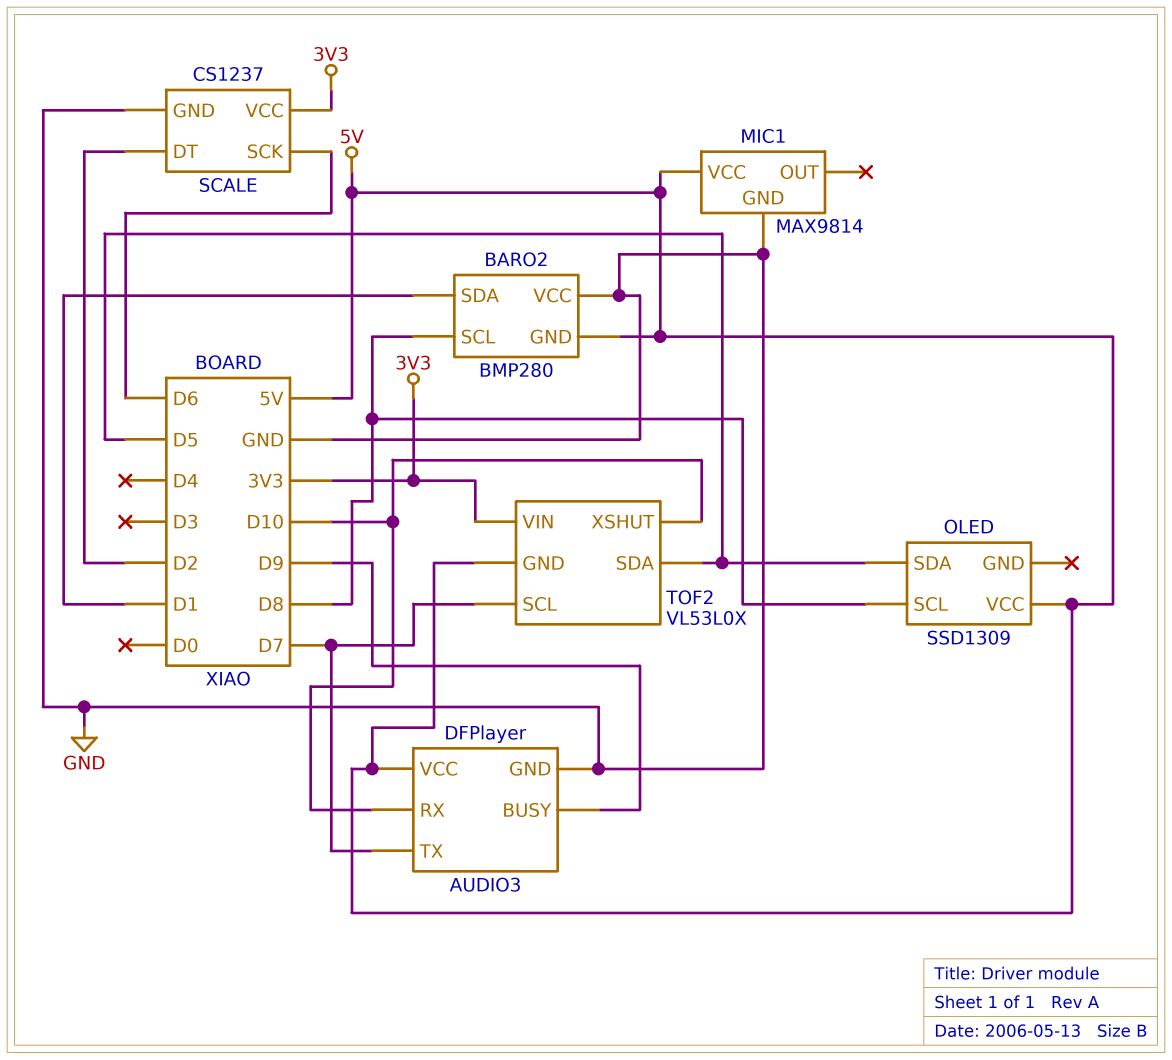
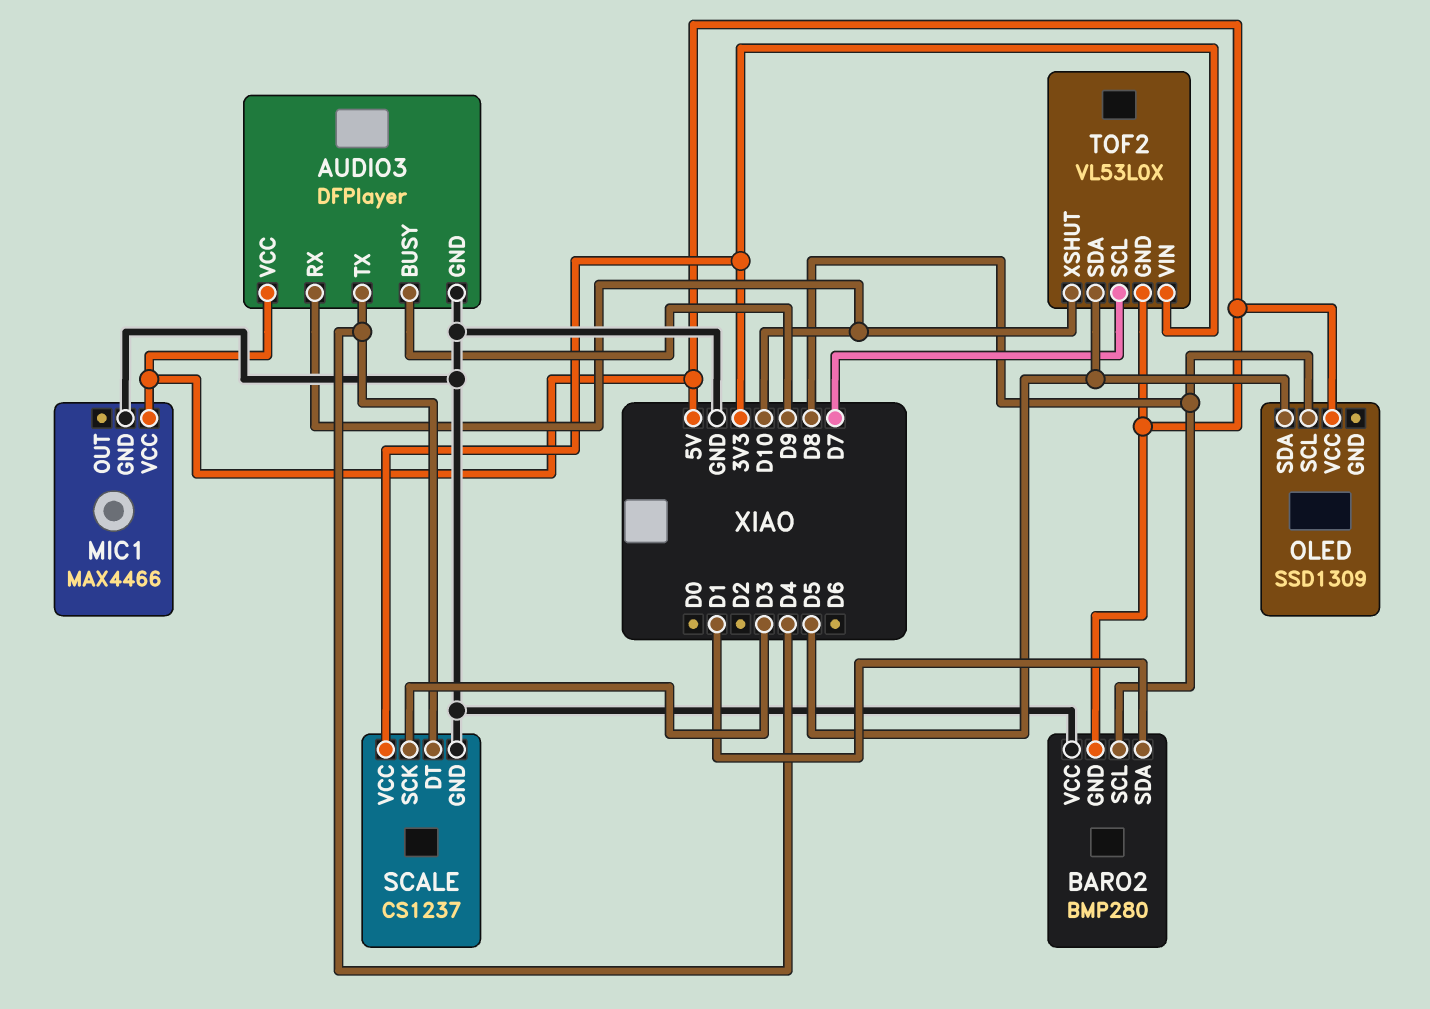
AUDIO3 pin TX: D7 -> D4
MIC1: MAX9814 -> MAX4466
SCALE pin DT: D2 -> D4
SCALE pin SCK: D6 -> D3

